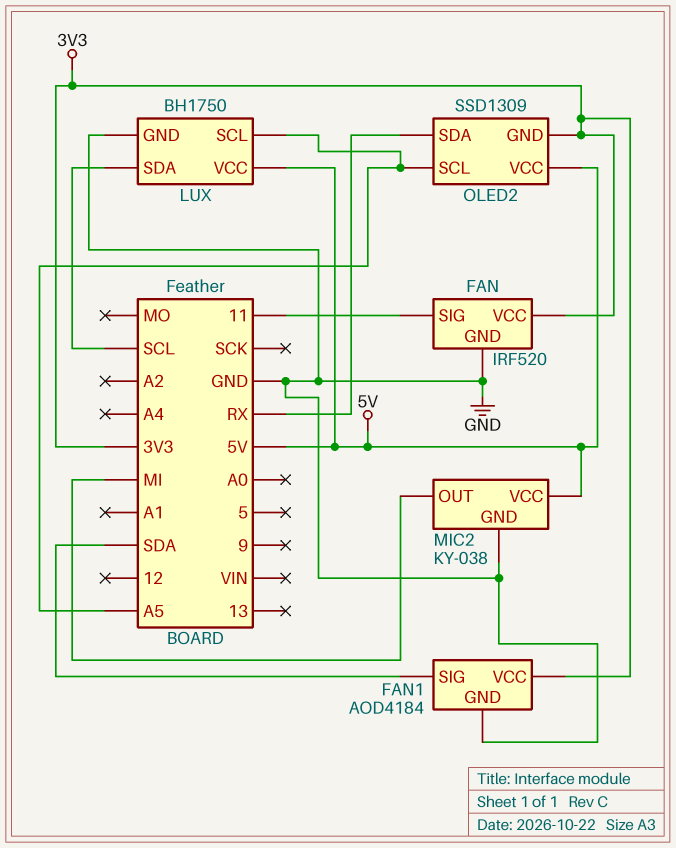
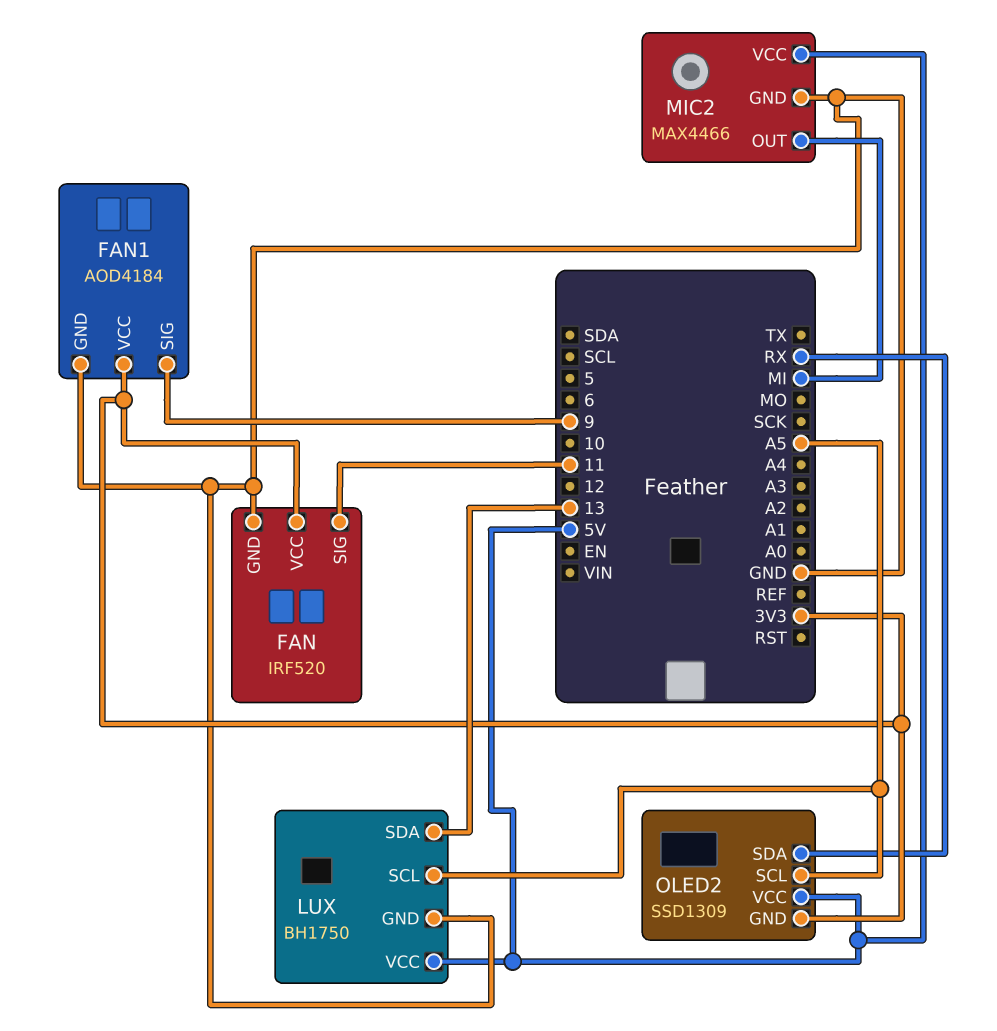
FAN1 pin SIG: SDA -> 9
LUX pin SDA: SCL -> 13
MIC2: KY-038 -> MAX4466

